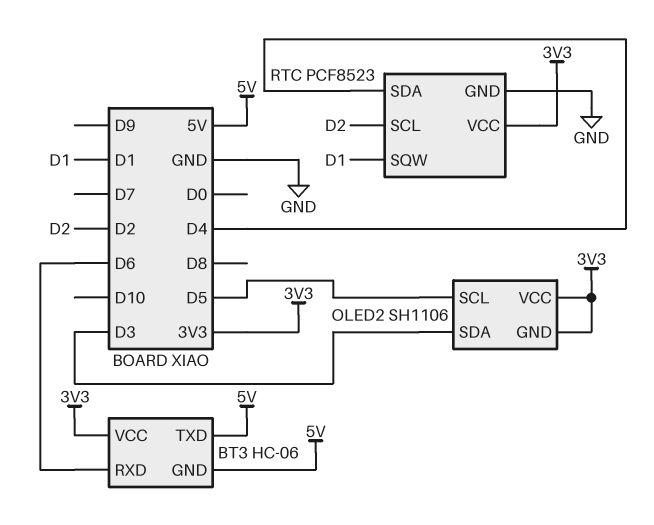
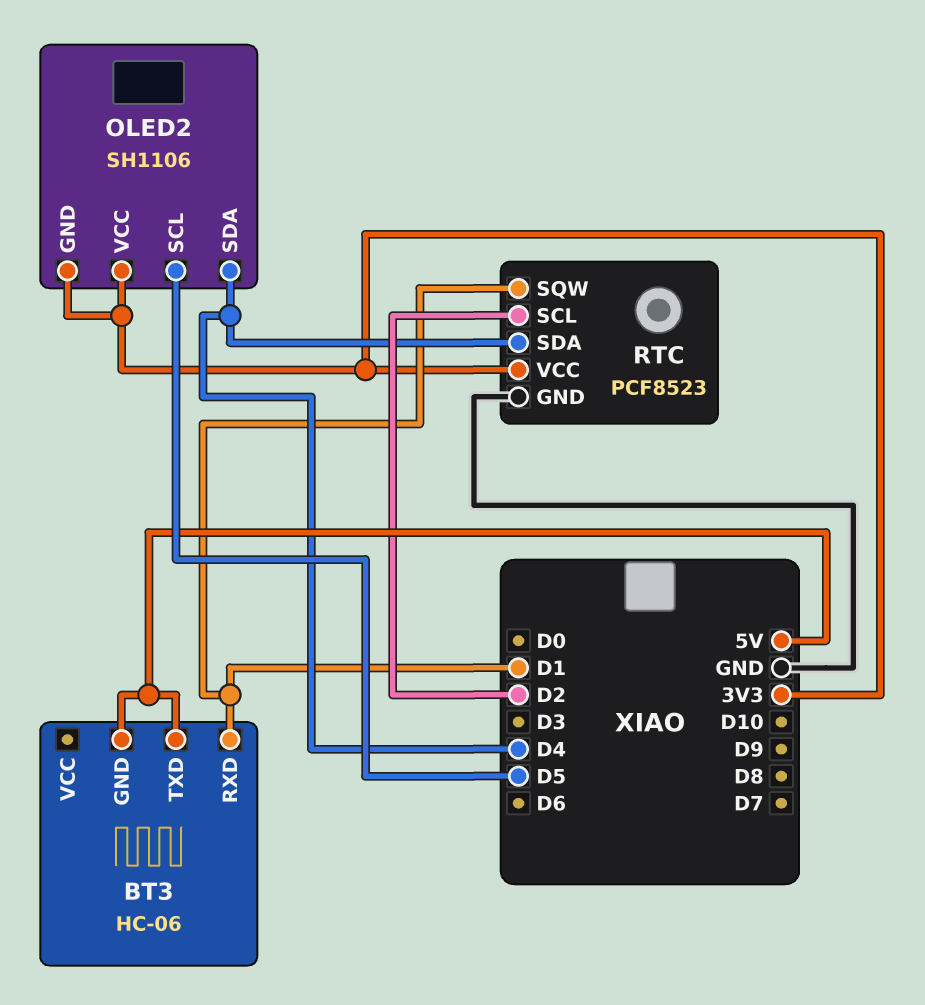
BT3 pin RXD: D6 -> D1
BT3 pin VCC: 3V3 -> none
OLED2 pin SDA: D3 -> D4

